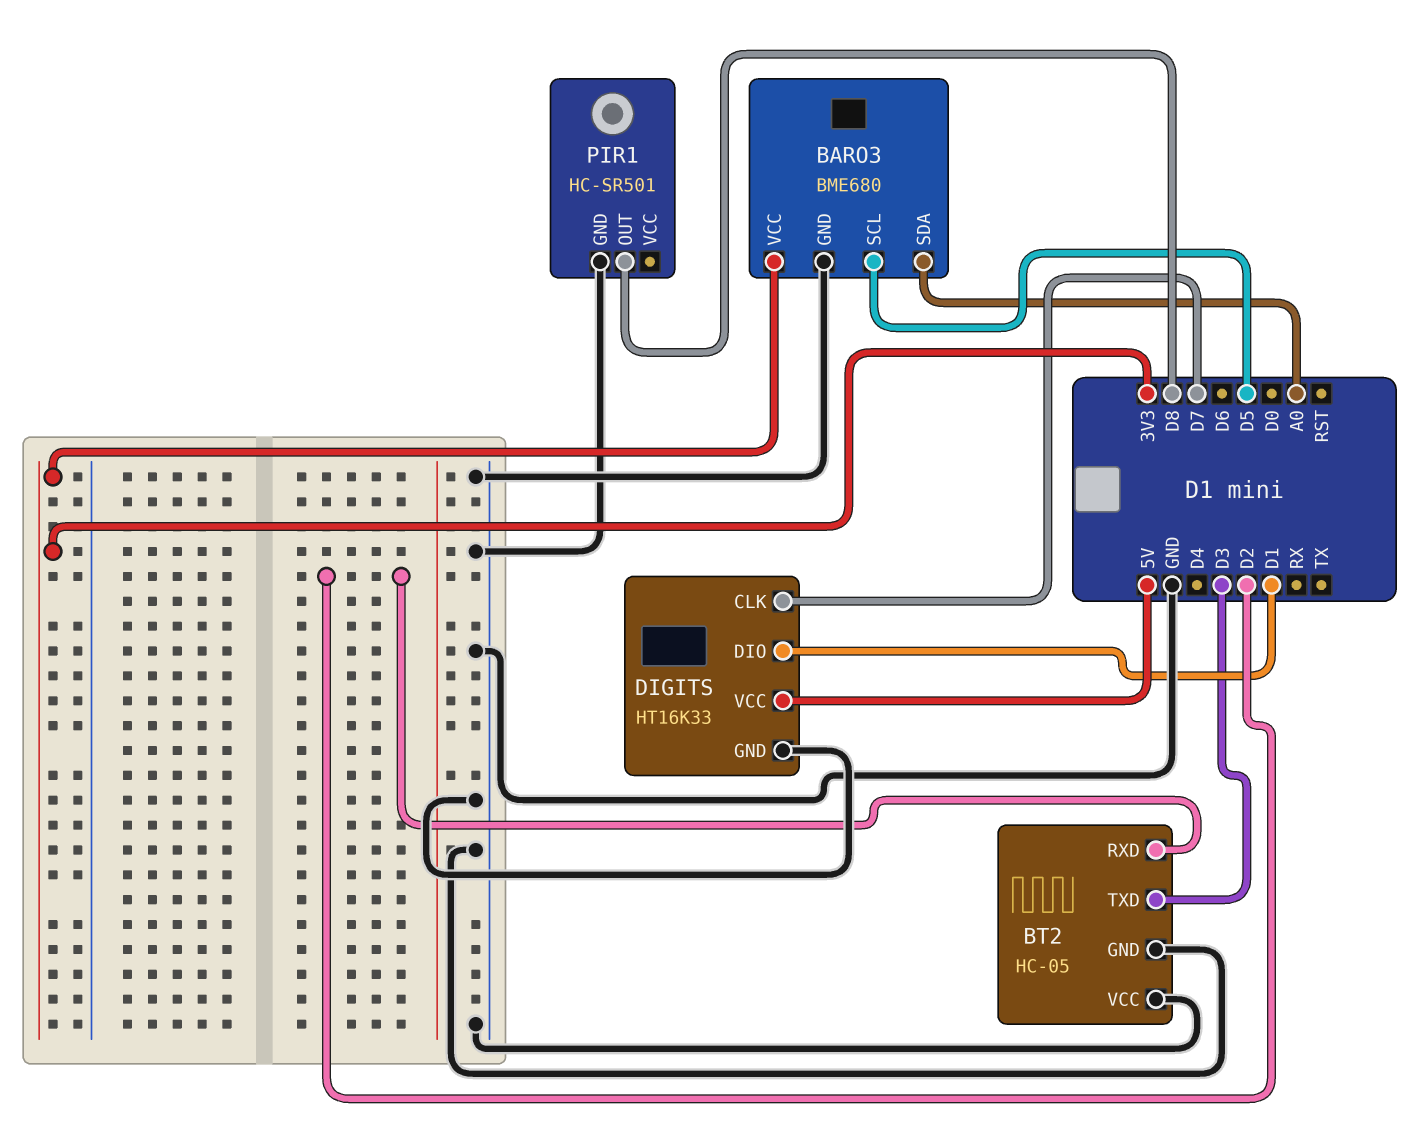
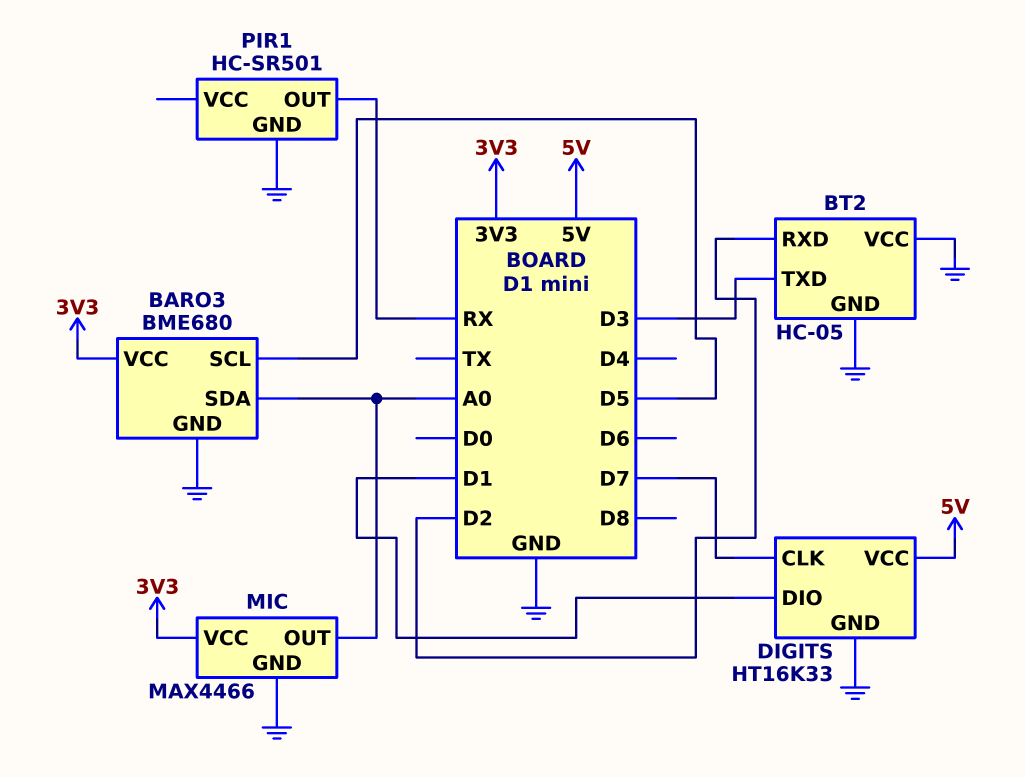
MIC: none -> MAX4466
MIC pin GND: none -> GND
MIC pin OUT: none -> A0
MIC pin VCC: none -> 3V3
PIR1 pin OUT: D8 -> RX

